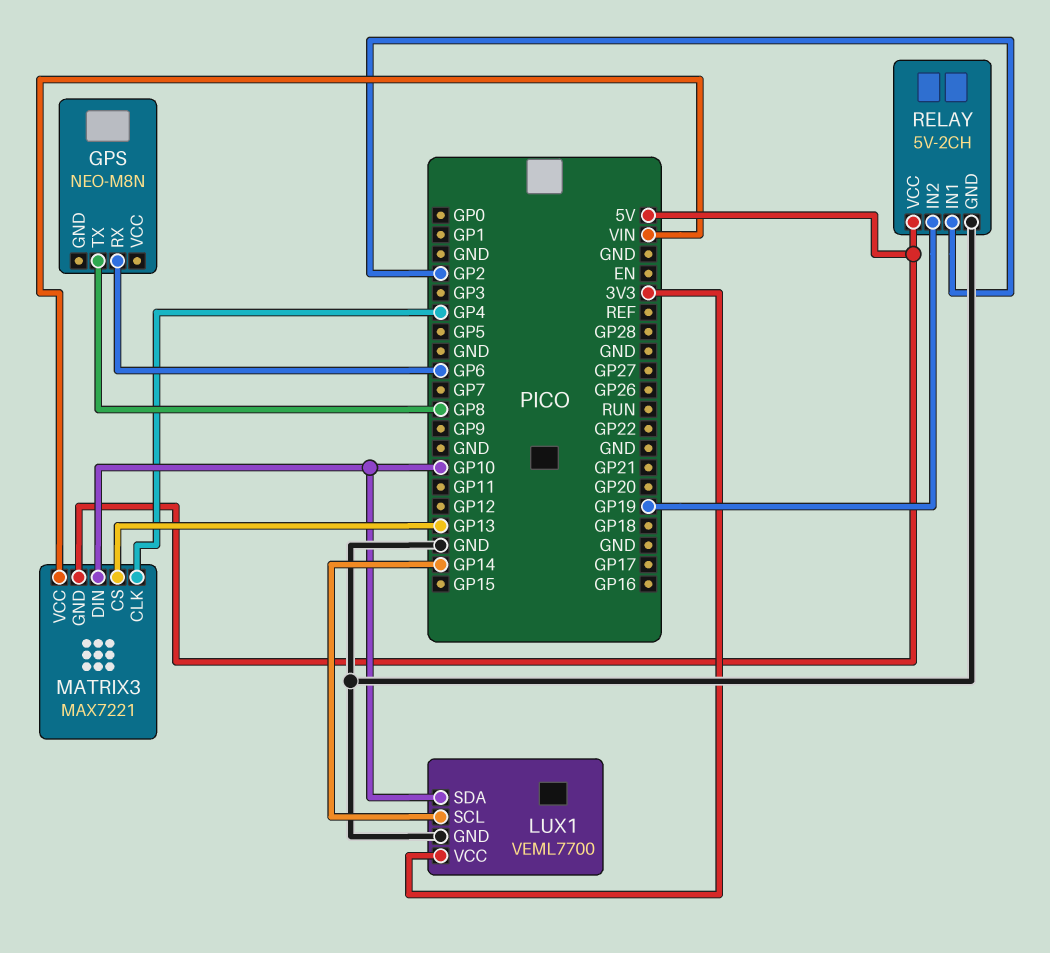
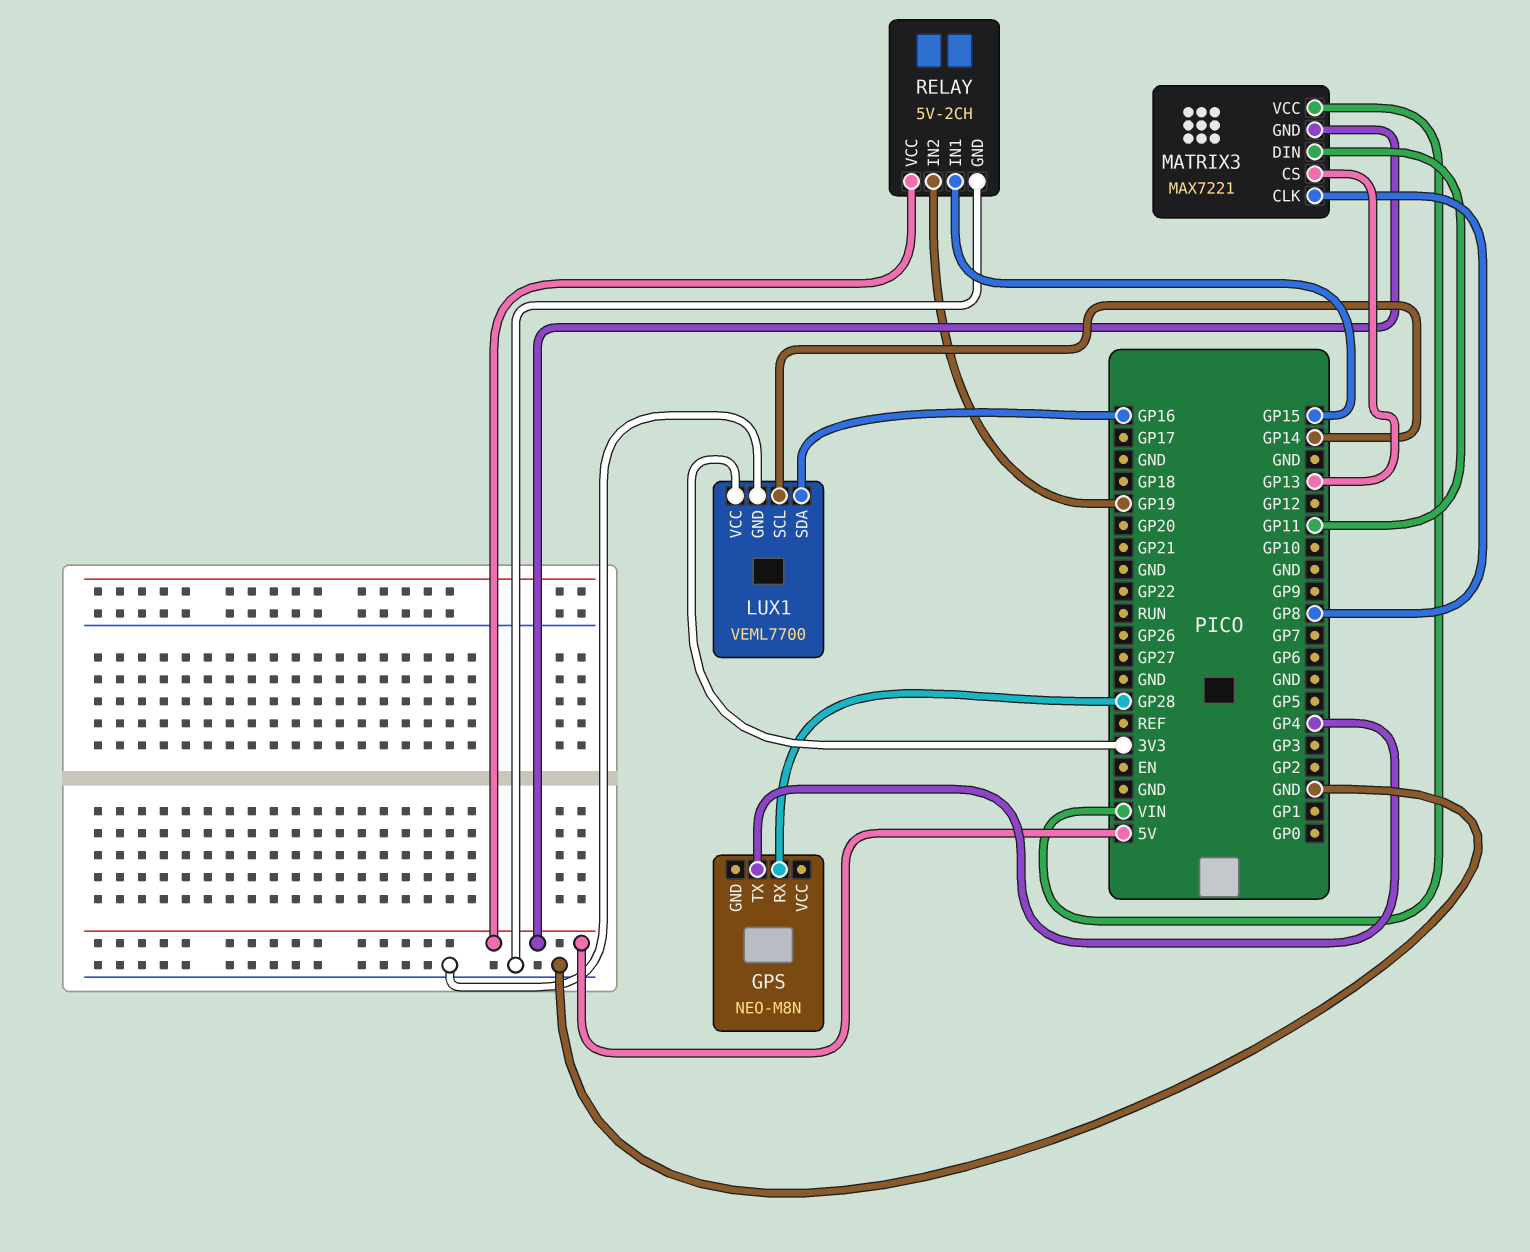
GPS pin RX: GP6 -> GP28
GPS pin TX: GP8 -> GP4
LUX1 pin SDA: GP10 -> GP16
MATRIX3 pin CLK: GP4 -> GP8
MATRIX3 pin DIN: GP10 -> GP11
RELAY pin IN1: GP2 -> GP15

